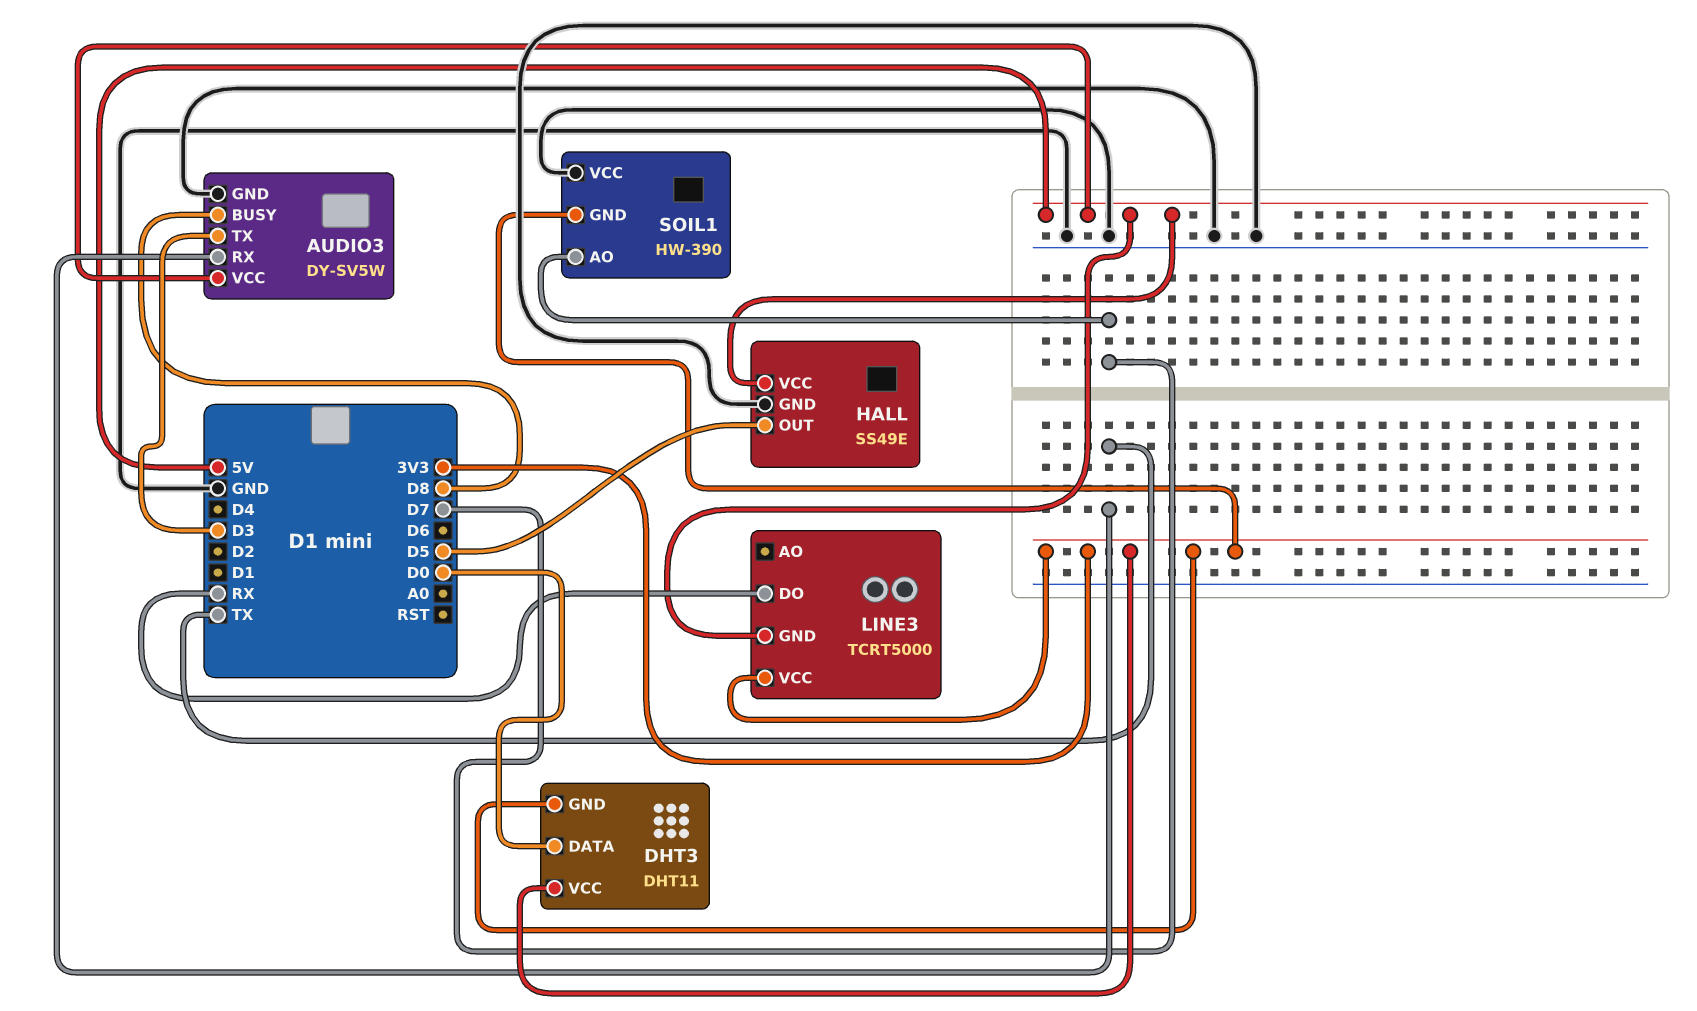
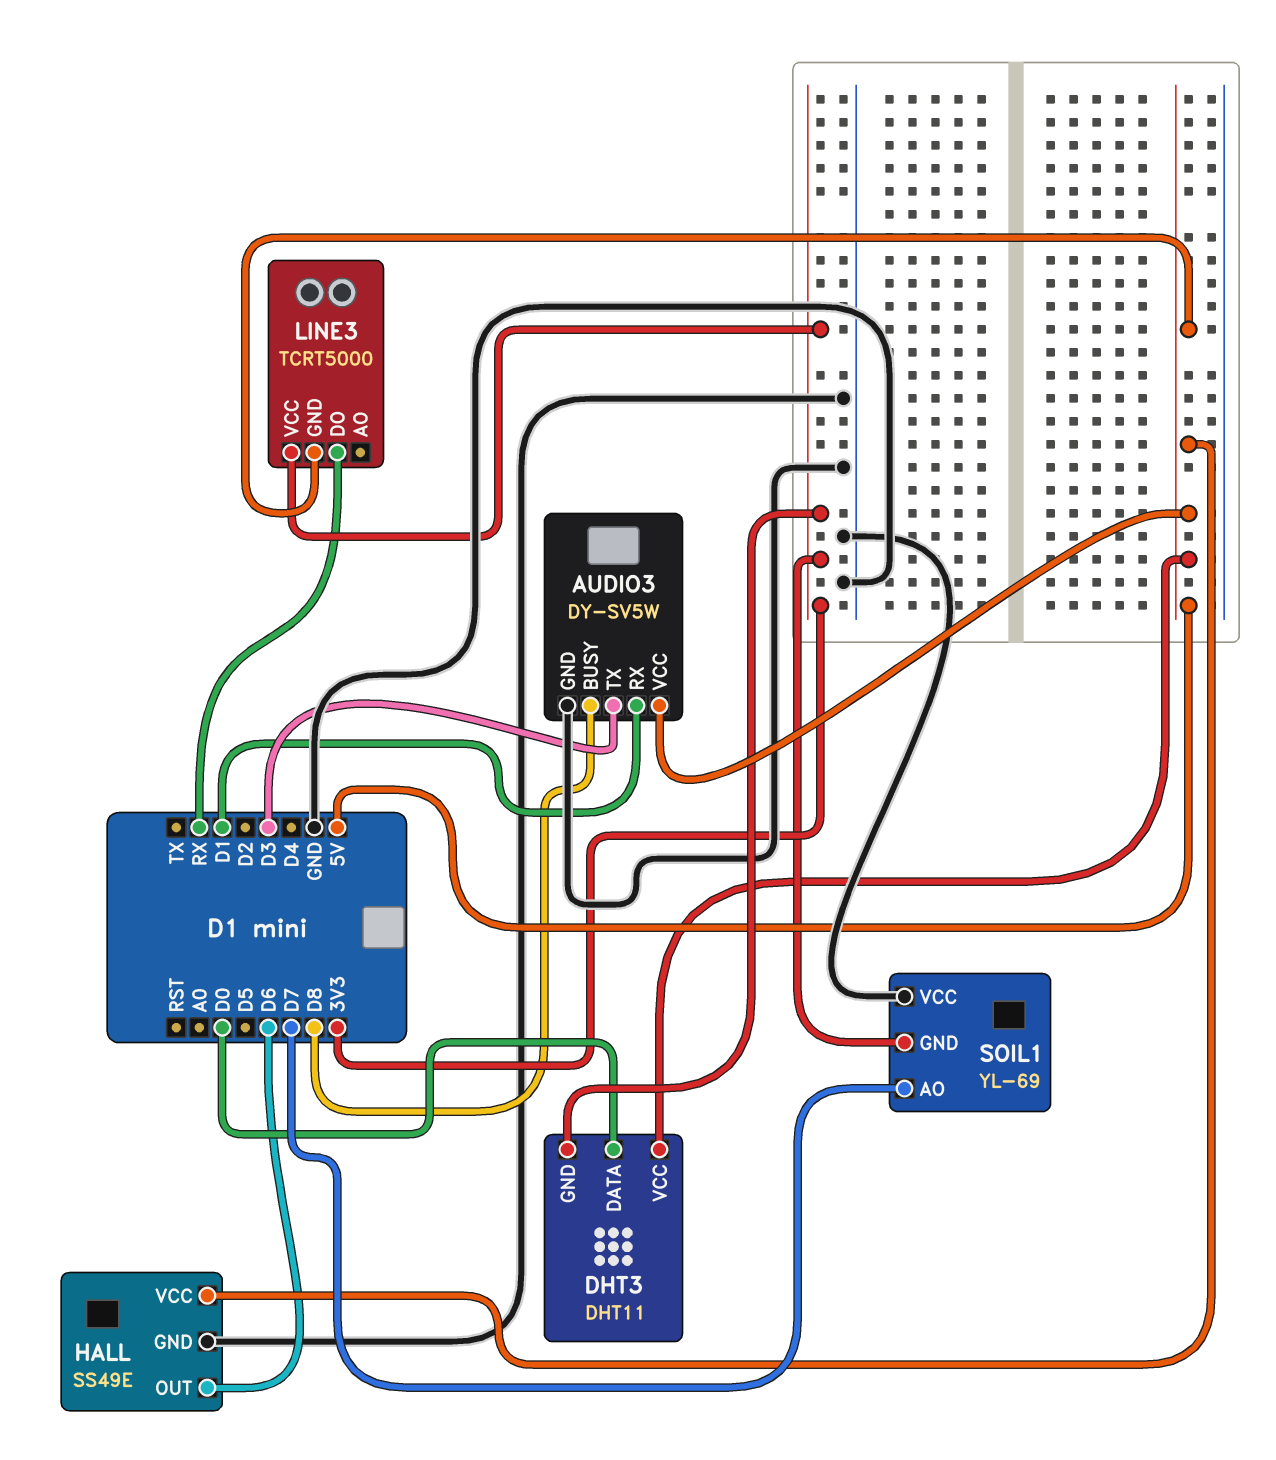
AUDIO3 pin RX: TX -> D1
DHT3 pin VCC: 3V3 -> 5V
HALL pin OUT: D5 -> D6
SOIL1: HW-390 -> YL-69

